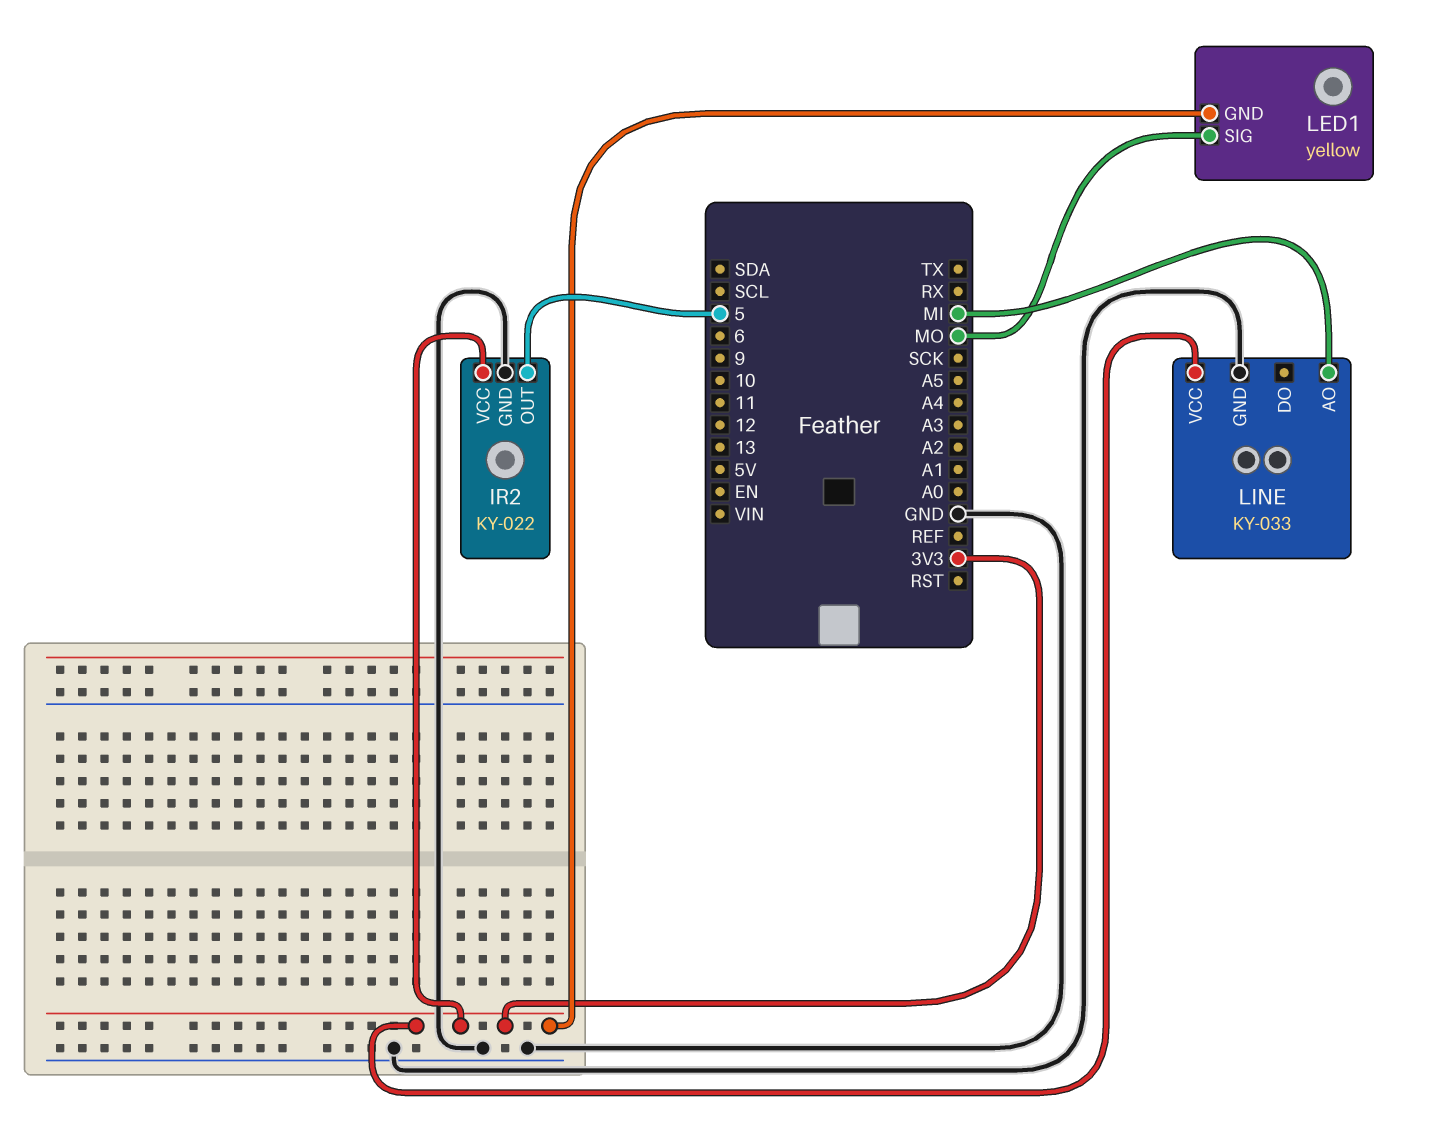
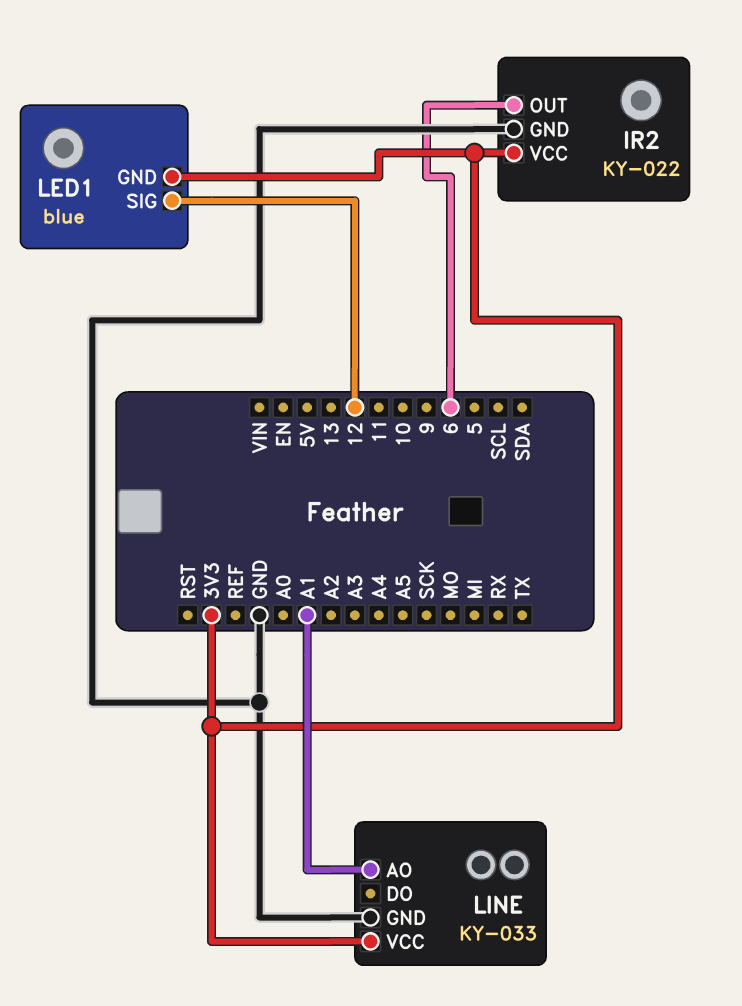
IR2 pin OUT: 5 -> 6
LED1: yellow -> blue
LED1 pin SIG: MO -> 12
LINE pin AO: MI -> A1

